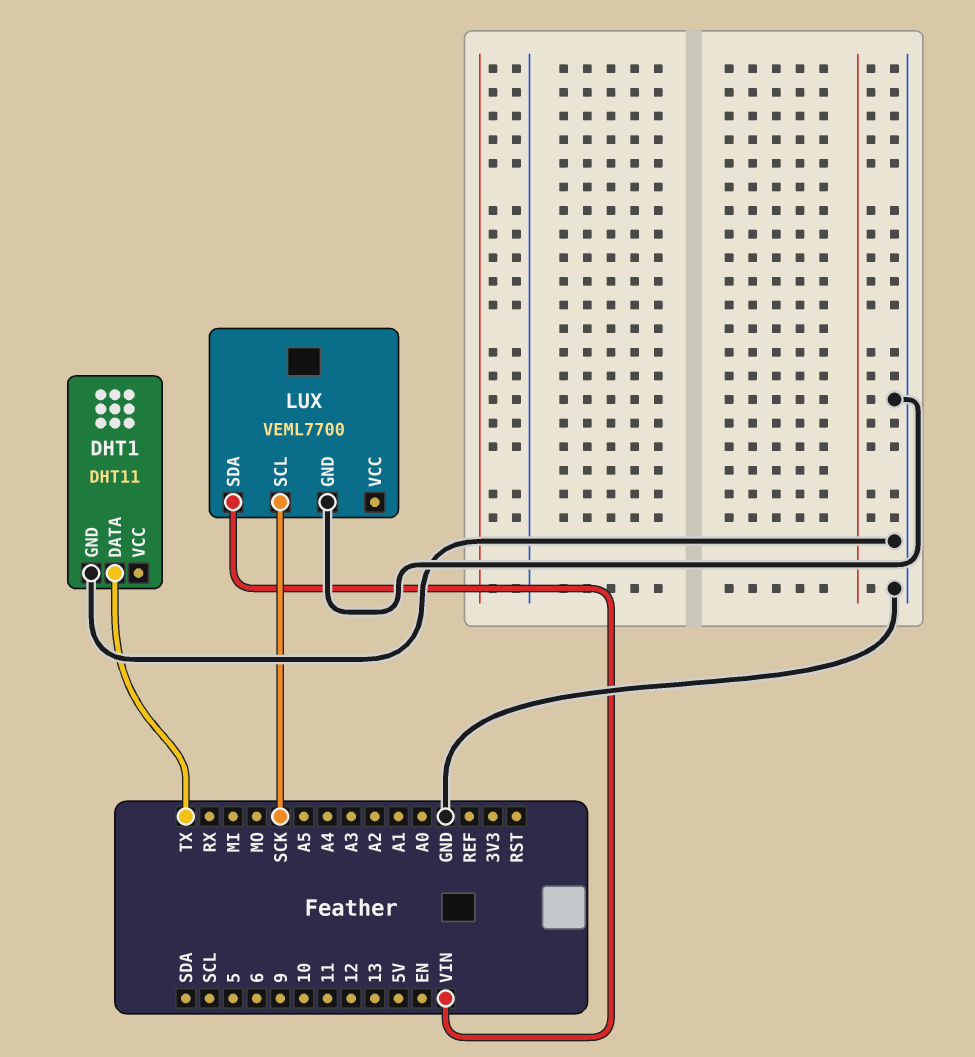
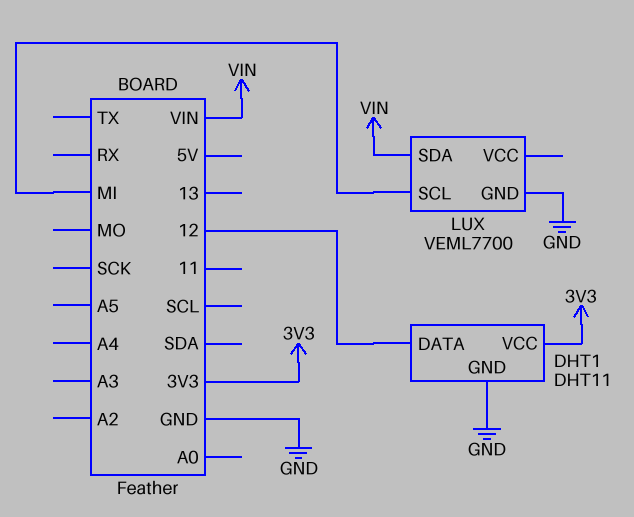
DHT1 pin DATA: TX -> 12
DHT1 pin VCC: none -> 3V3
LUX pin SCL: SCK -> MI

